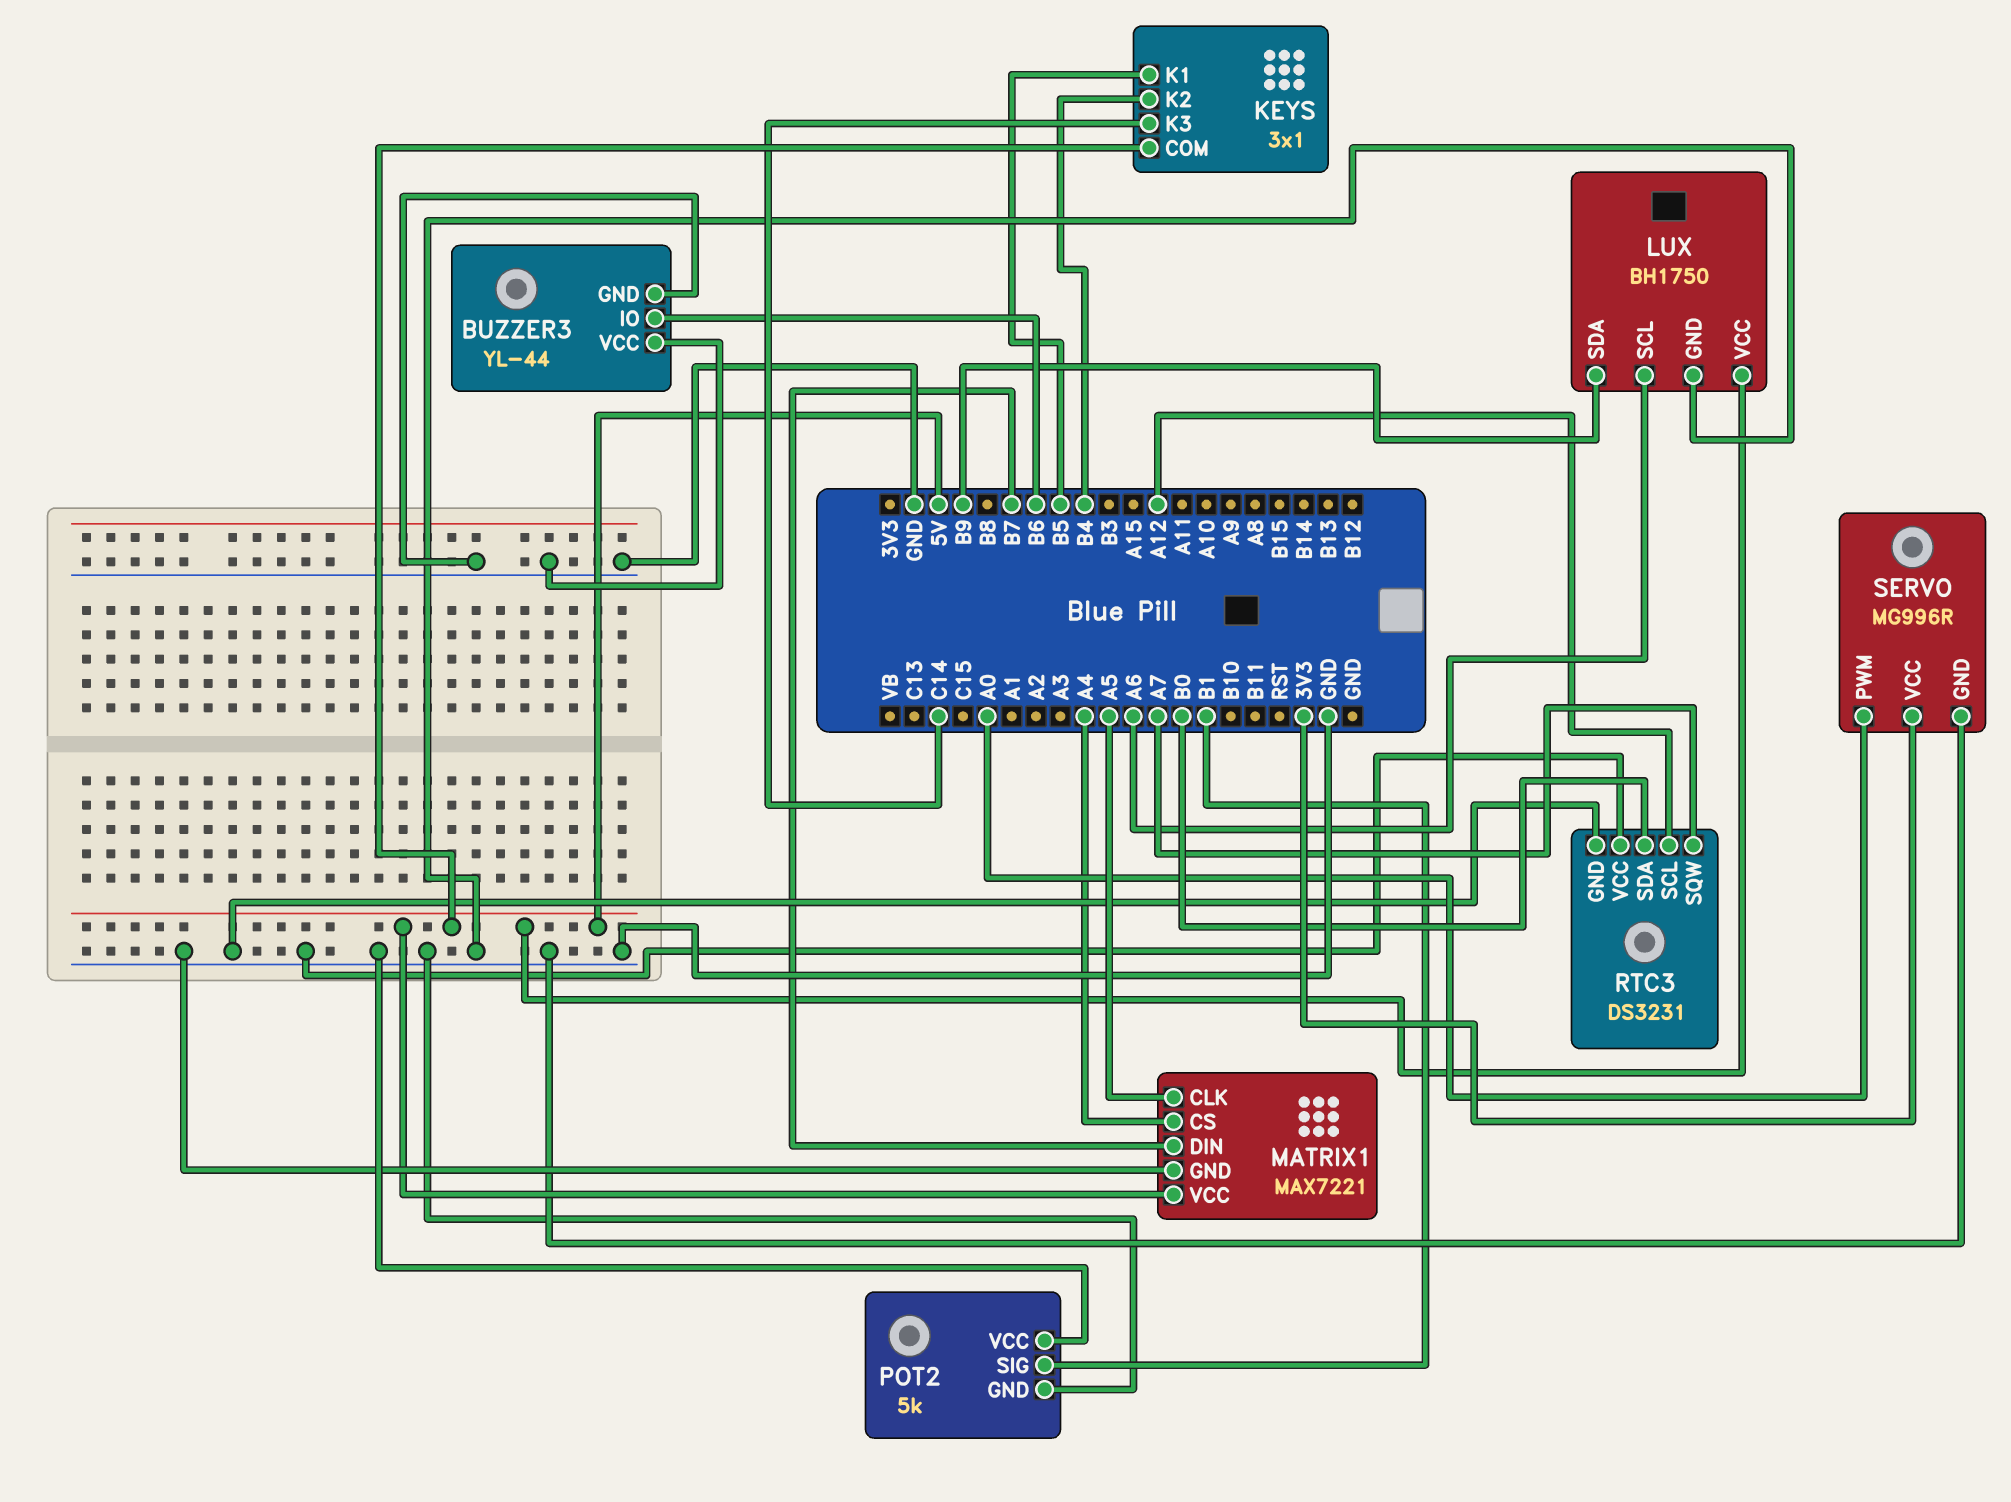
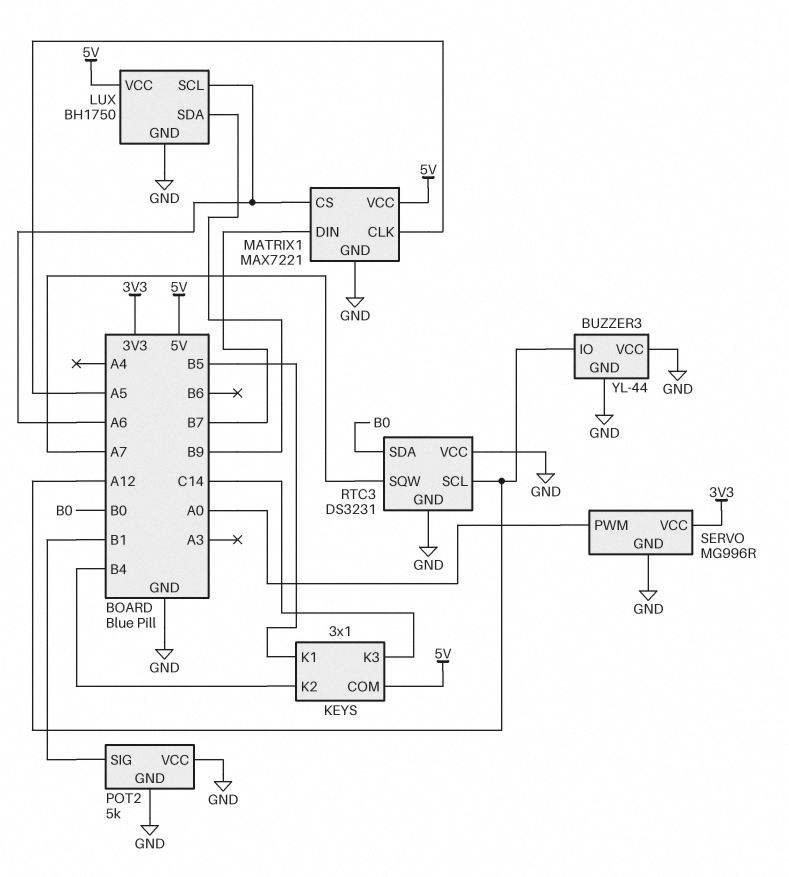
BUZZER3 pin IO: B6 -> A12
MATRIX1 pin CS: A4 -> A6

